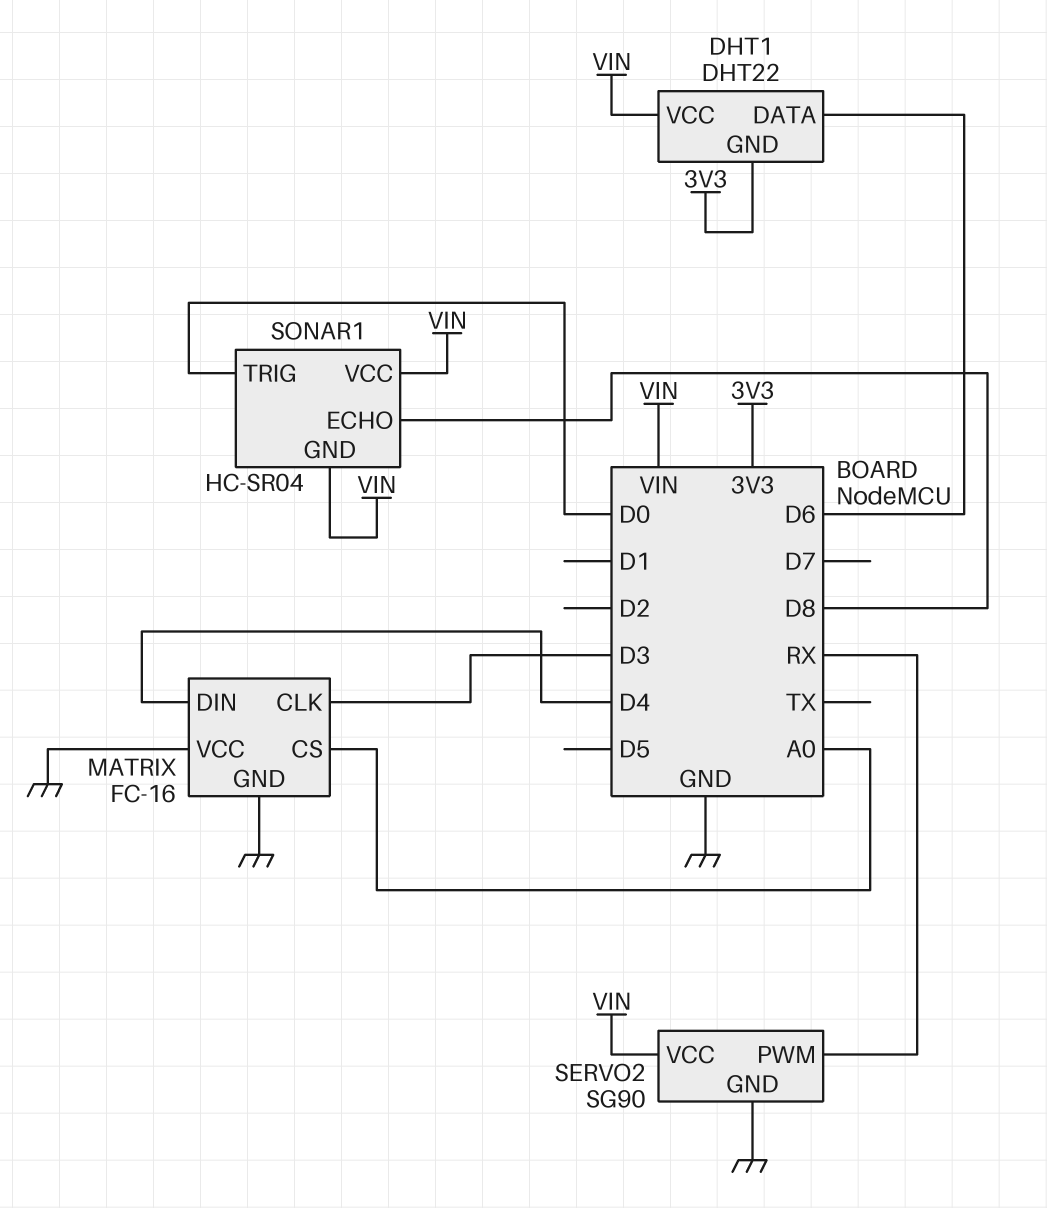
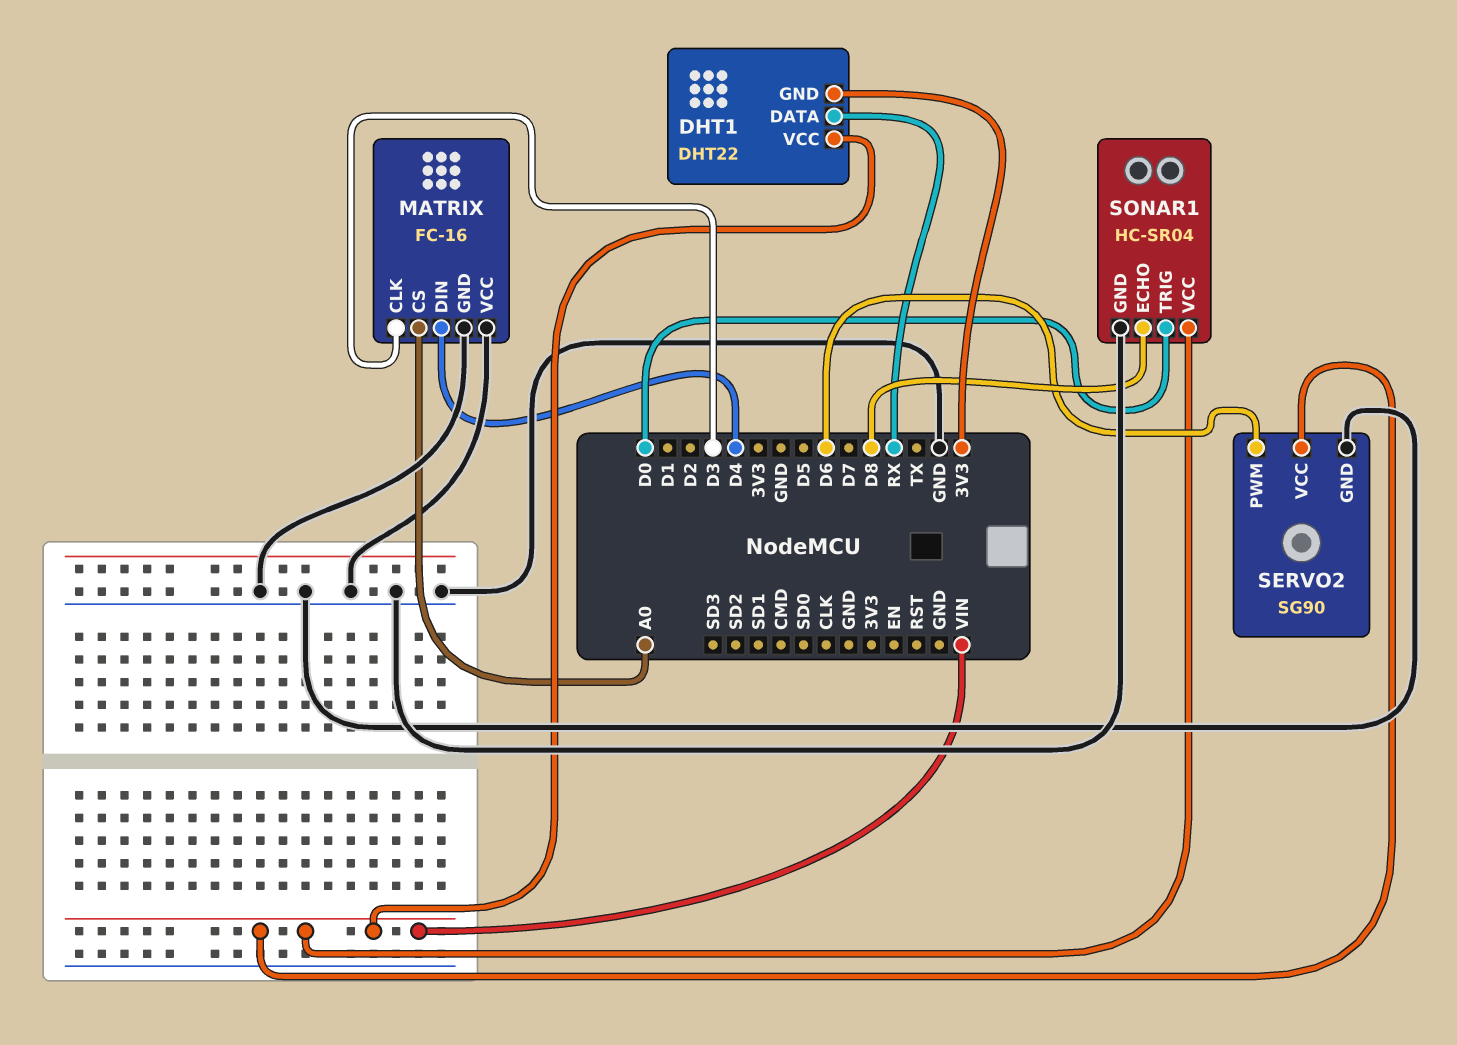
DHT1 pin DATA: D6 -> RX
SERVO2 pin PWM: RX -> D6
SONAR1 pin GND: VIN -> GND

